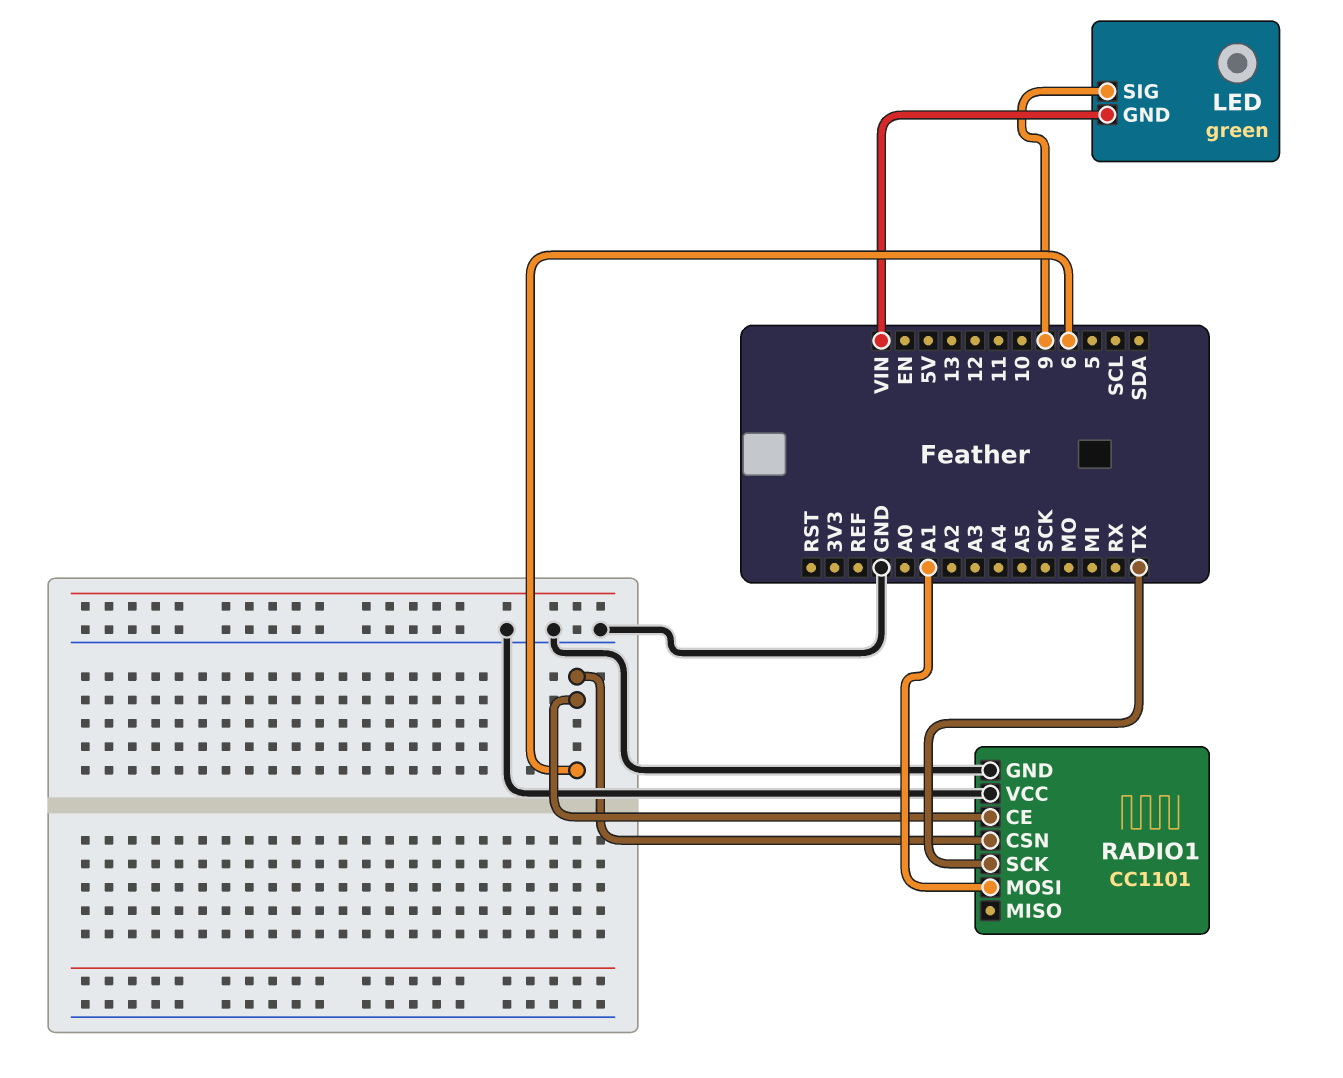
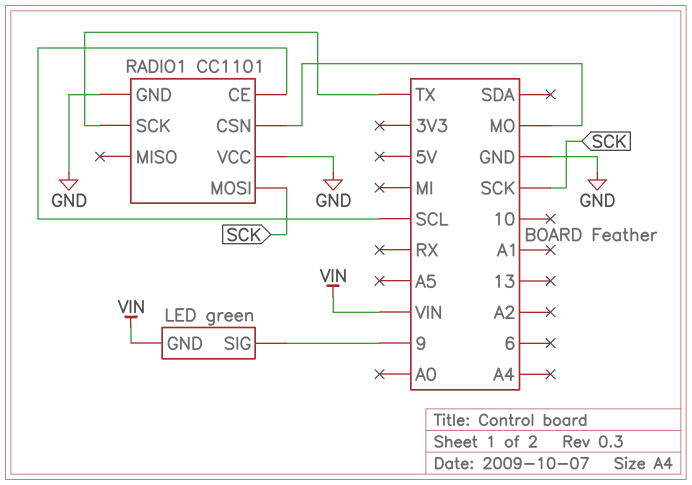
RADIO1 pin CE: 6 -> SCL
RADIO1 pin CSN: 6 -> MO
RADIO1 pin MOSI: A1 -> SCK

